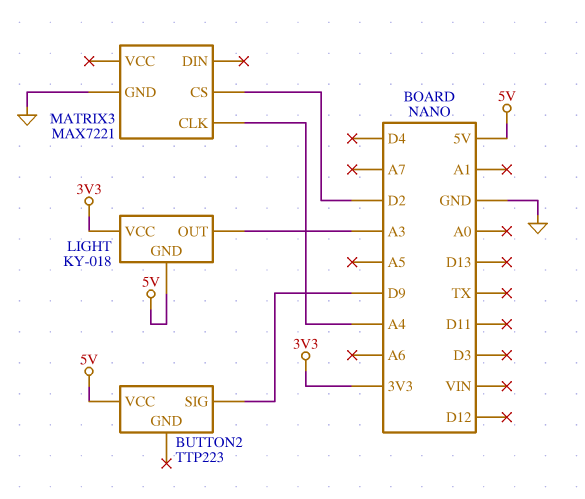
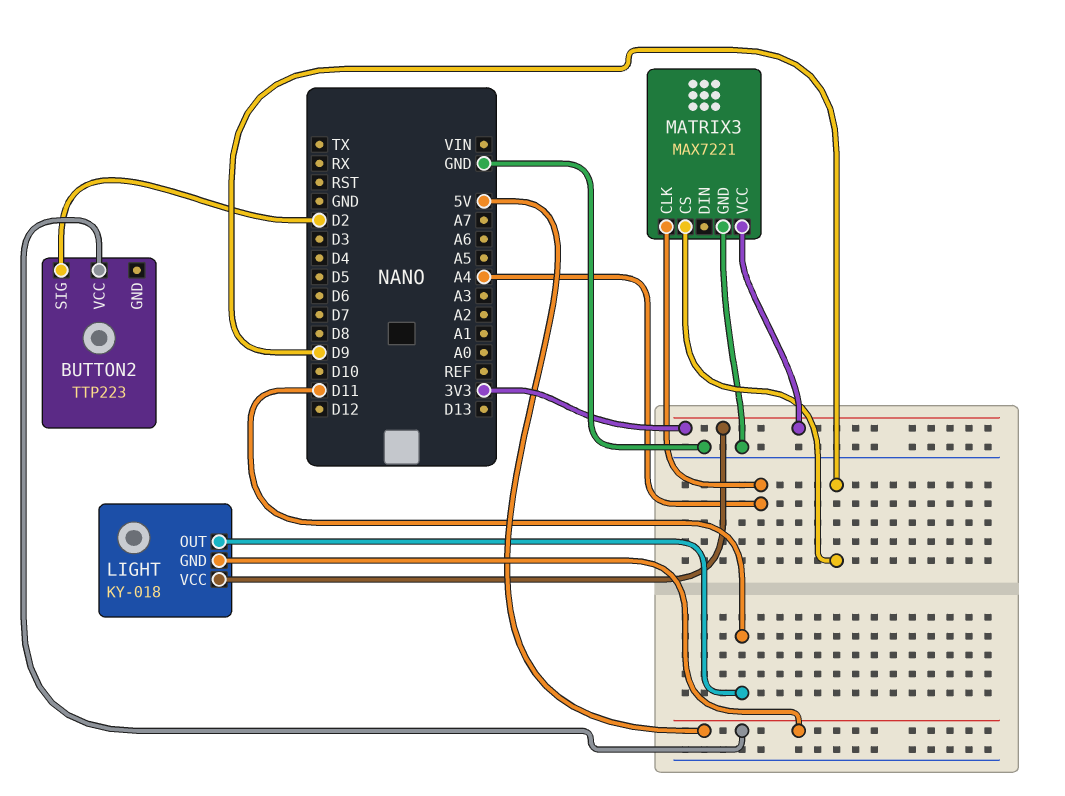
BUTTON2 pin SIG: D9 -> D2
LIGHT pin OUT: A3 -> D11
MATRIX3 pin CS: D2 -> D9
MATRIX3 pin VCC: none -> 3V3

